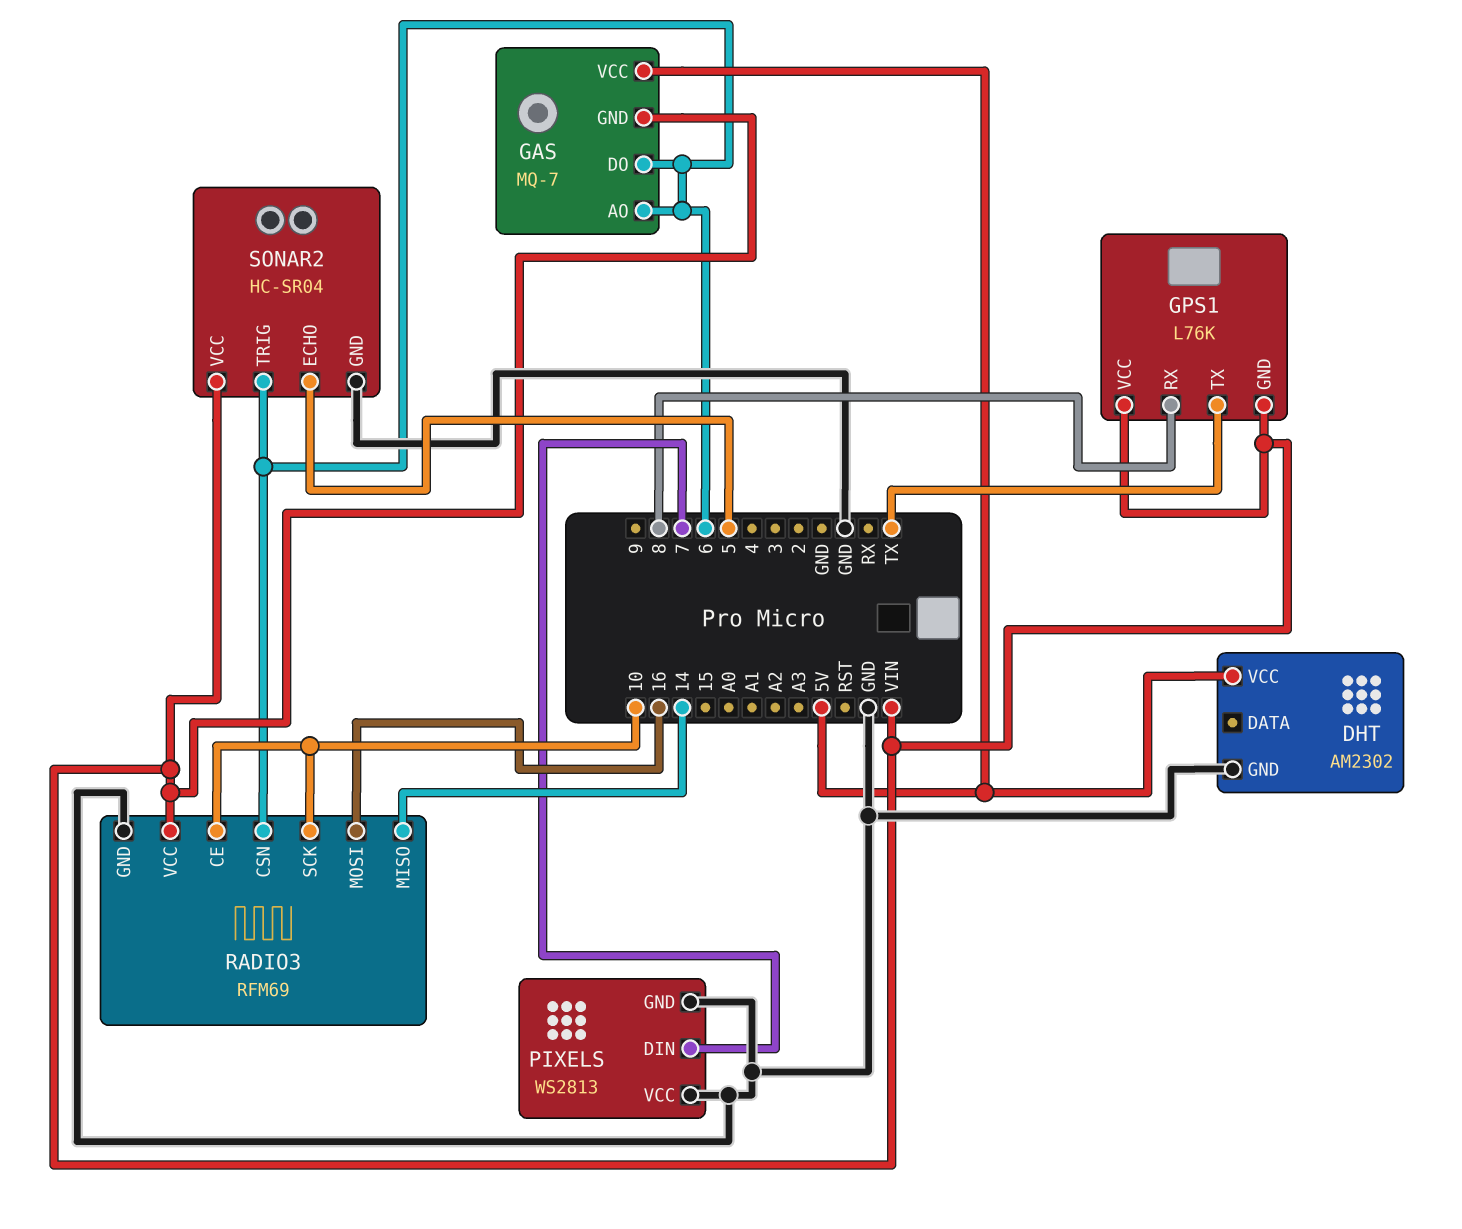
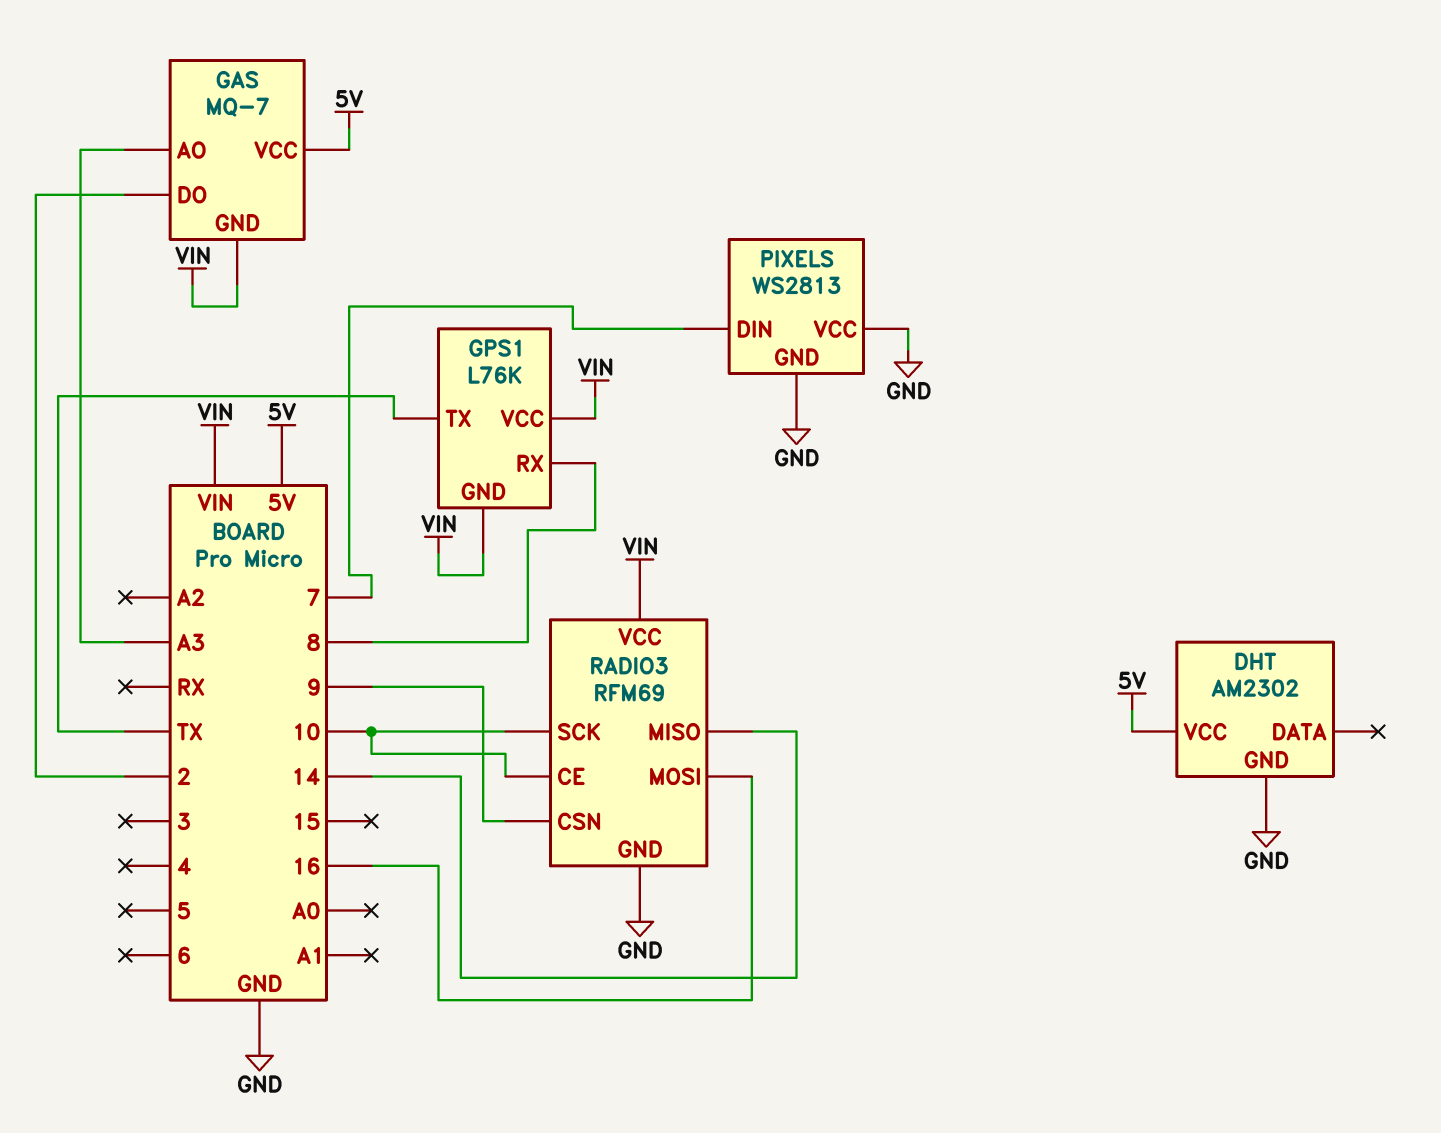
GAS pin AO: 6 -> A3
GAS pin DO: 6 -> 2
RADIO3 pin CSN: 6 -> 9
SONAR2: HC-SR04 -> none
SONAR2 pin ECHO: 5 -> none
SONAR2 pin GND: GND -> none
SONAR2 pin TRIG: 6 -> none
SONAR2 pin VCC: VIN -> none

